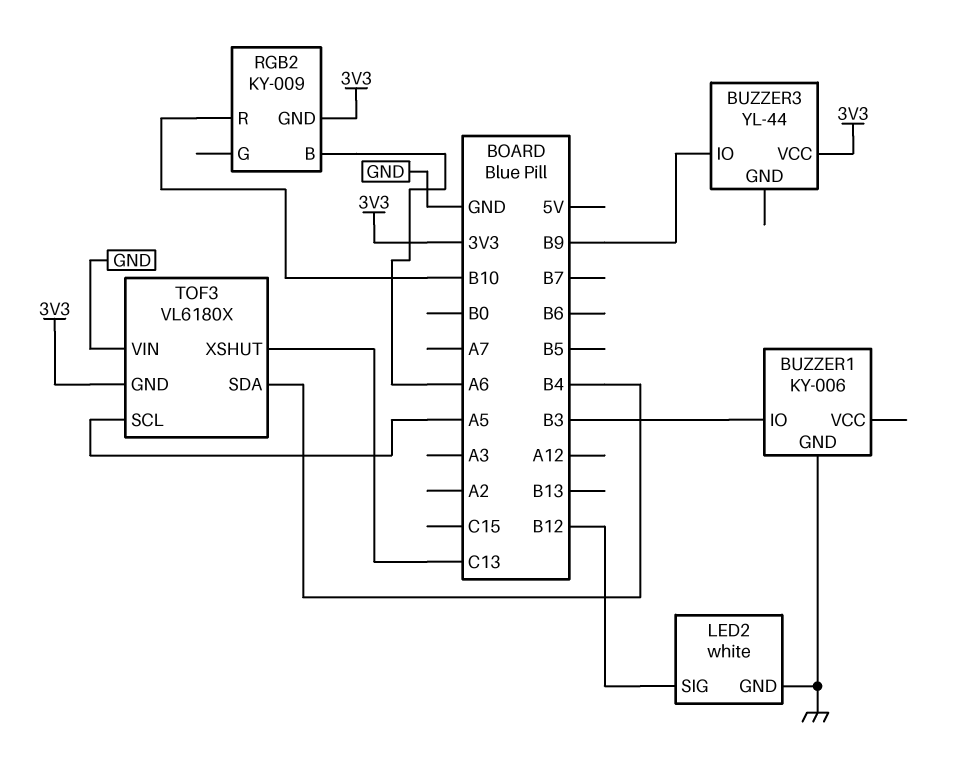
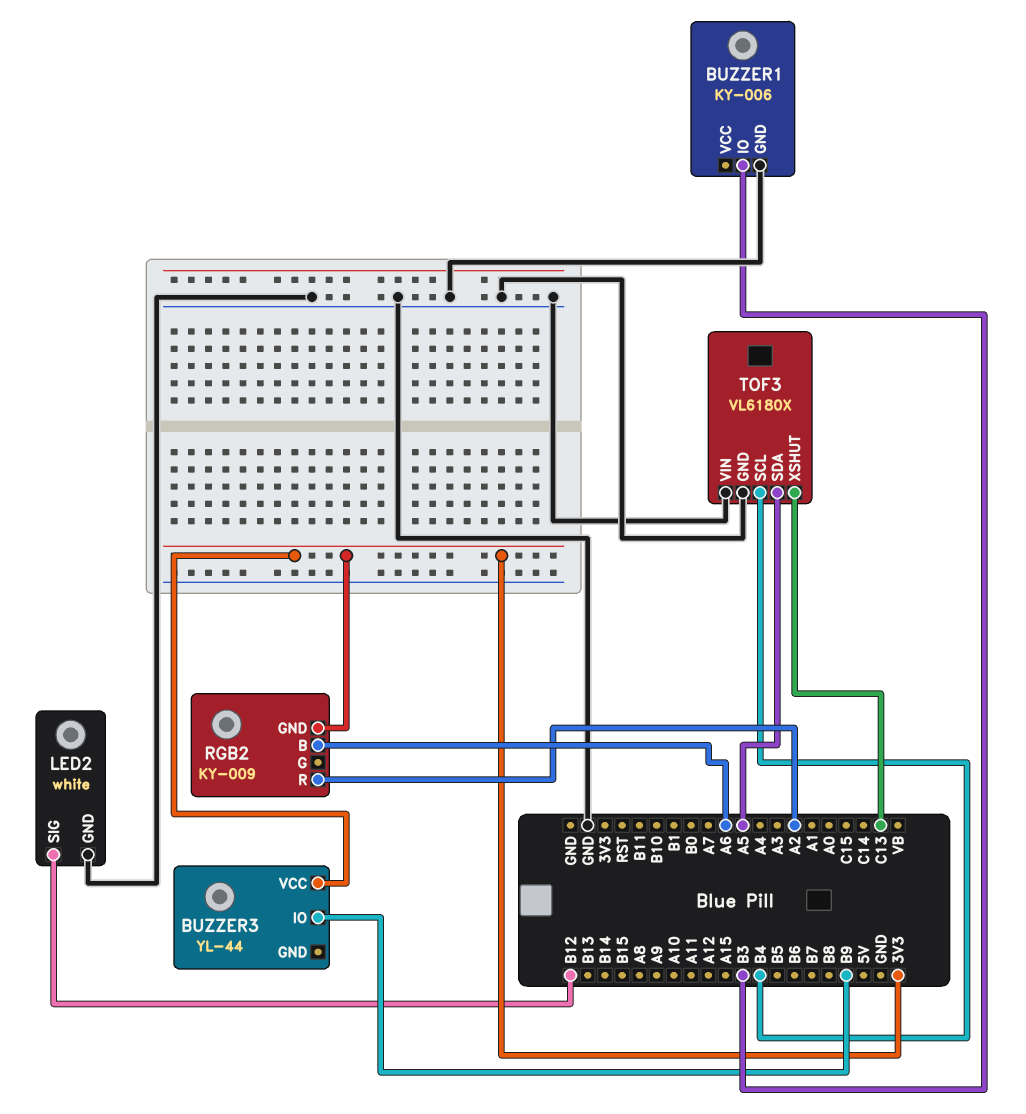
RGB2 pin R: B10 -> A2
TOF3 pin GND: 3V3 -> GND
TOF3 pin SCL: A5 -> B4
TOF3 pin SDA: B4 -> A5

